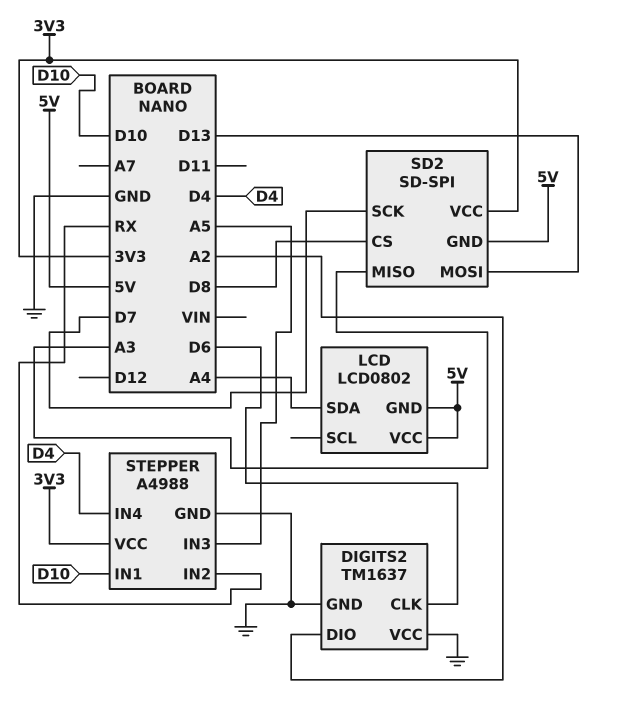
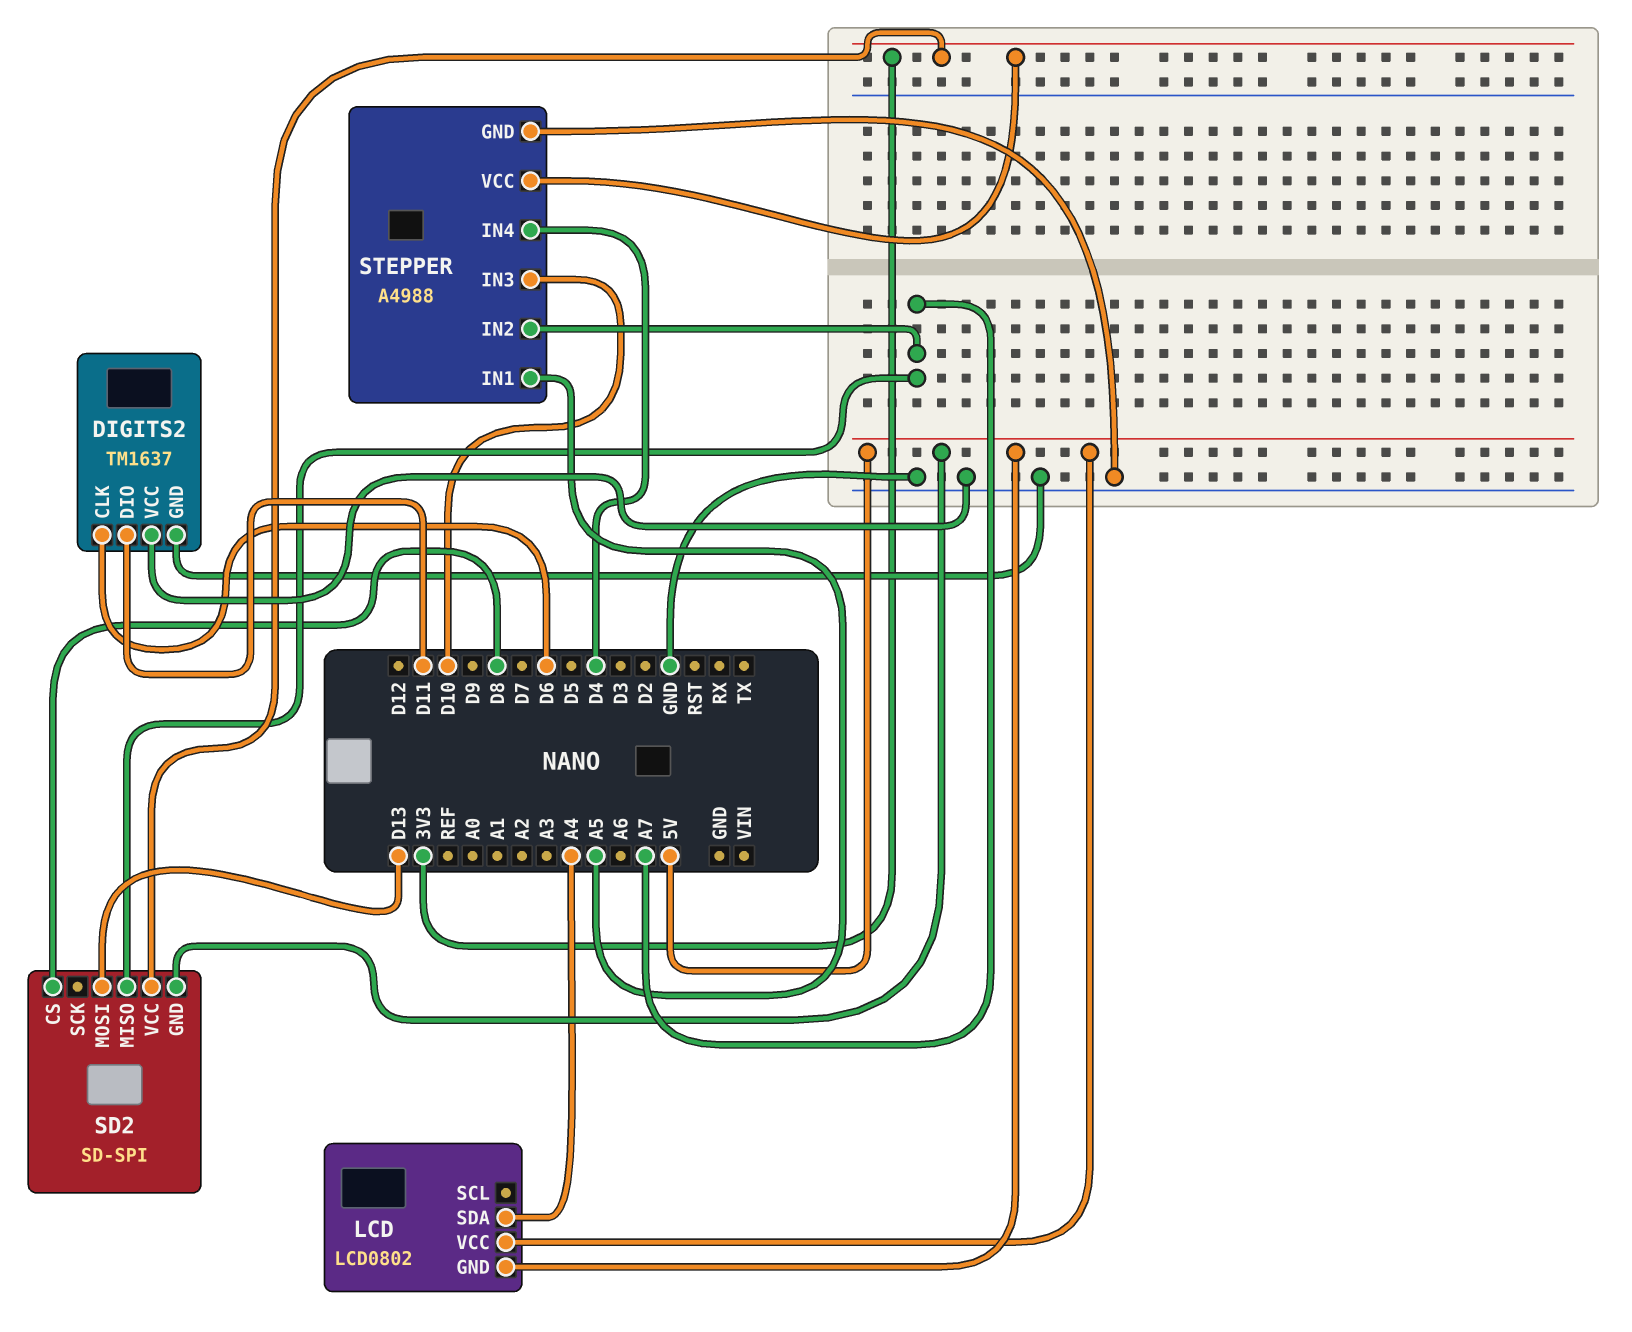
DIGITS2 pin DIO: A2 -> D11
SD2 pin MISO: A3 -> A7
SD2 pin SCK: D7 -> none
STEPPER pin IN1: D10 -> A5
STEPPER pin IN2: RX -> A7
STEPPER pin IN3: A5 -> D10

